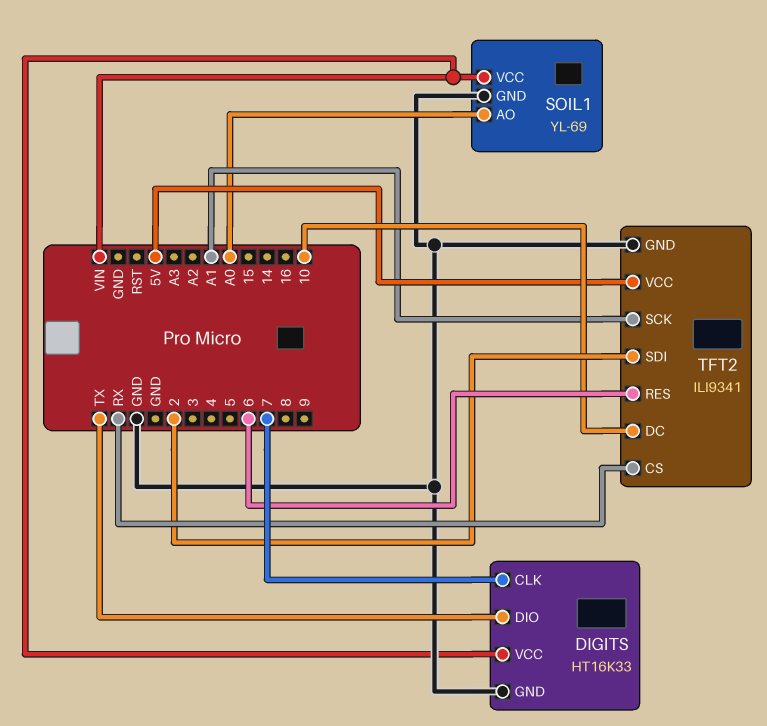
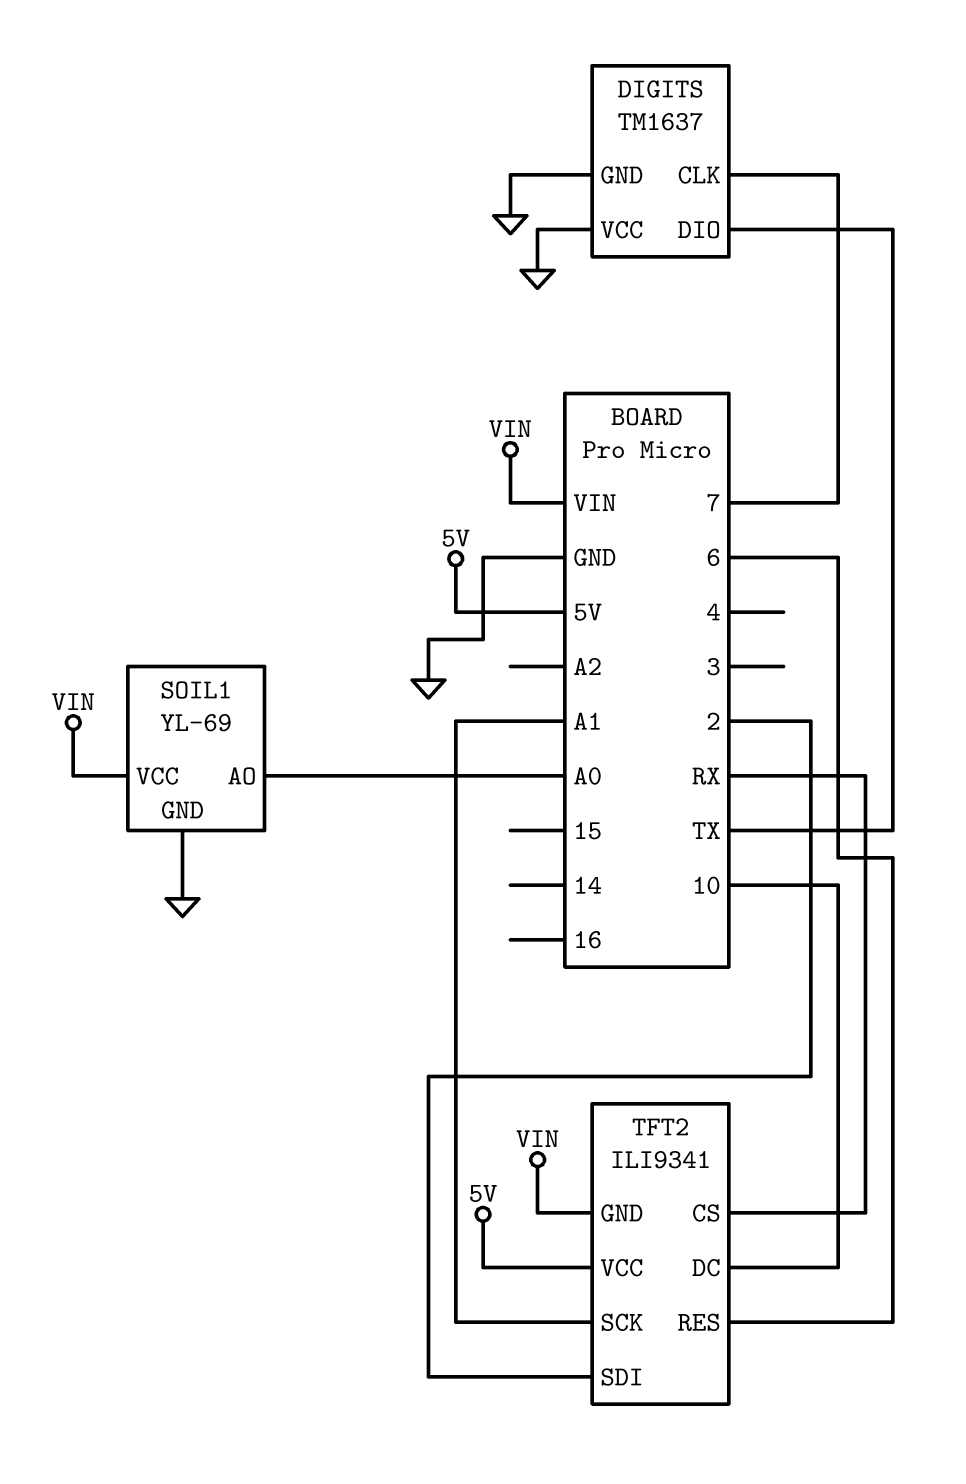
DIGITS: HT16K33 -> TM1637
DIGITS pin VCC: VIN -> GND
TFT2 pin GND: GND -> VIN

